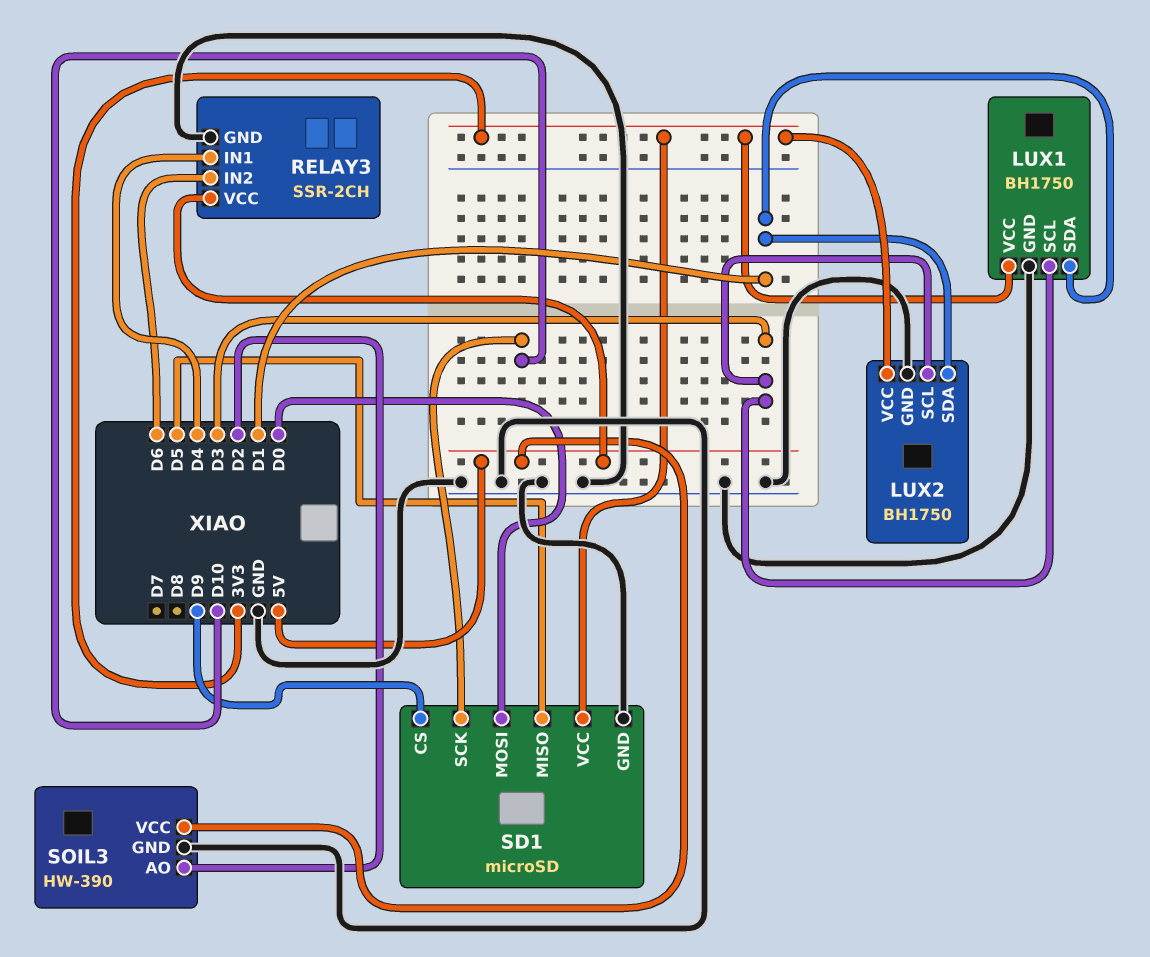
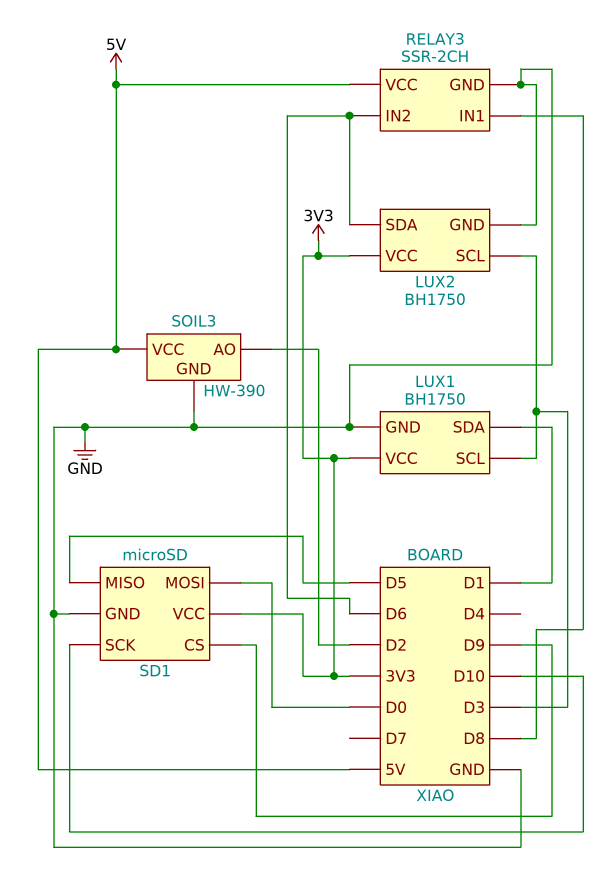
LUX2 pin SDA: D1 -> D6
RELAY3 pin IN1: D4 -> D8

